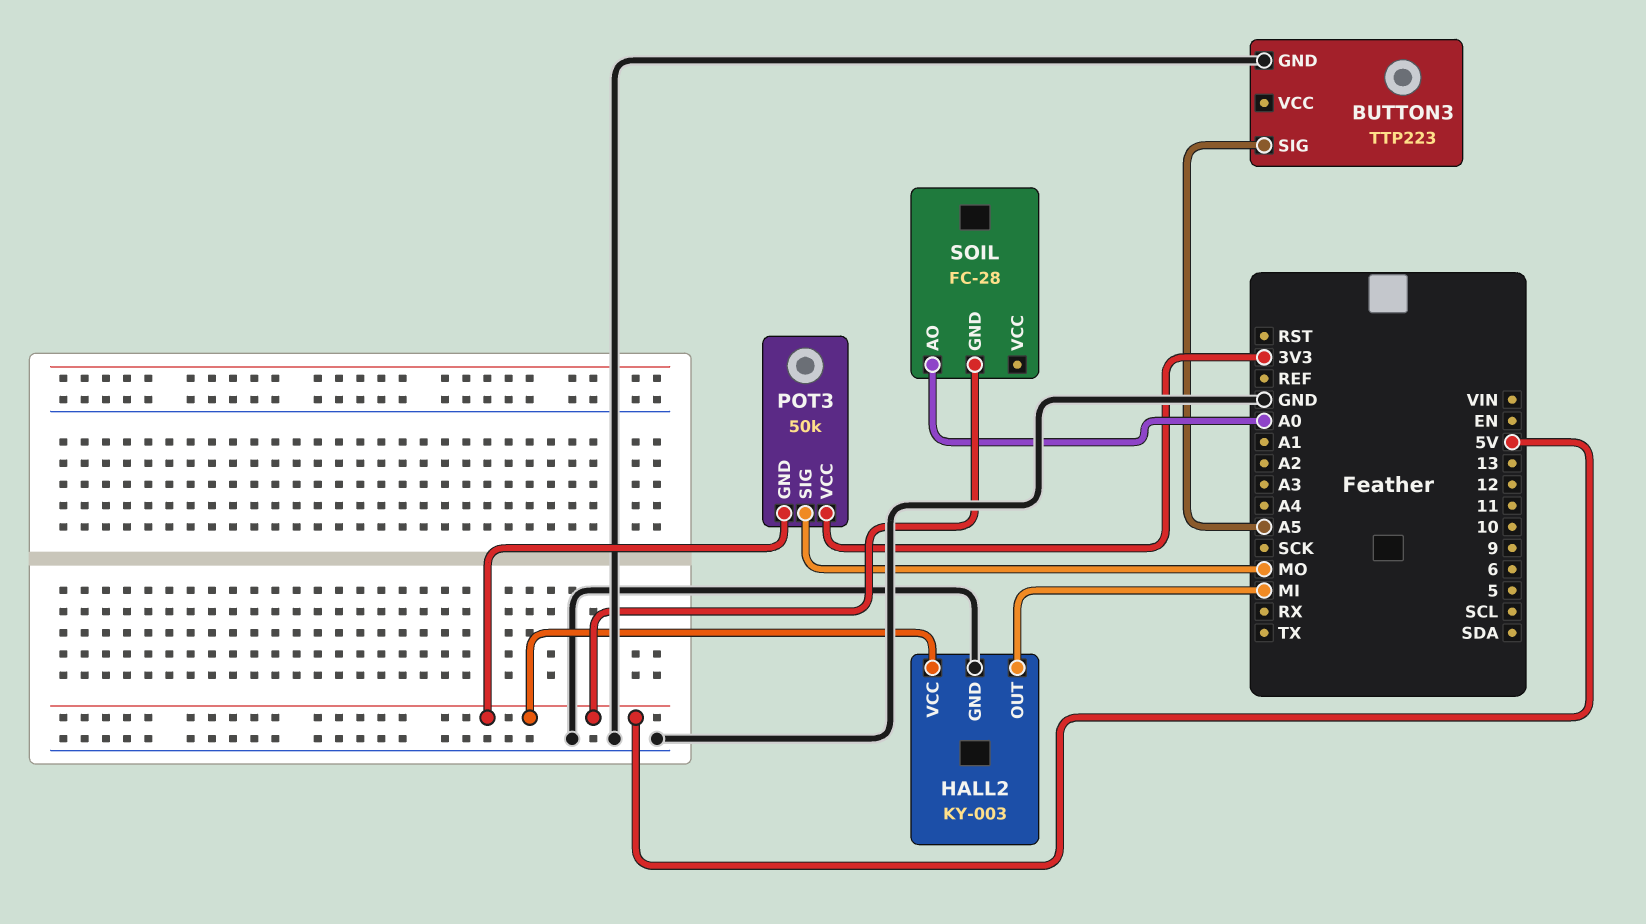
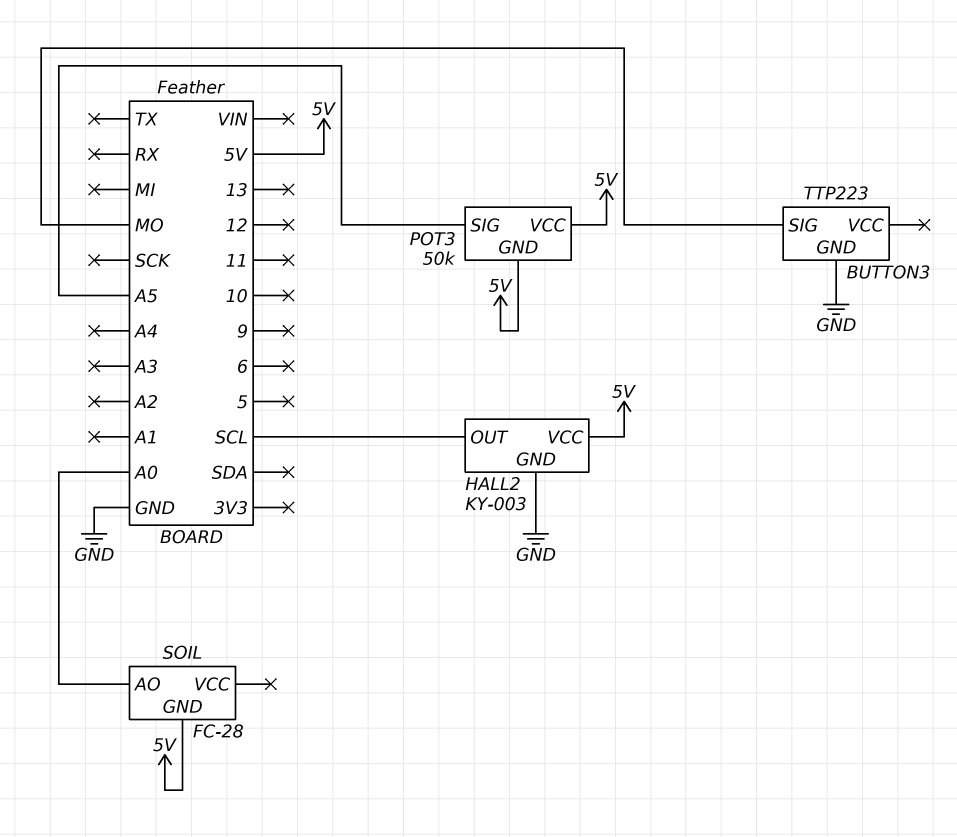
BUTTON3 pin SIG: A5 -> MO
HALL2 pin OUT: MI -> SCL
POT3 pin SIG: MO -> A5
POT3 pin VCC: 3V3 -> 5V

